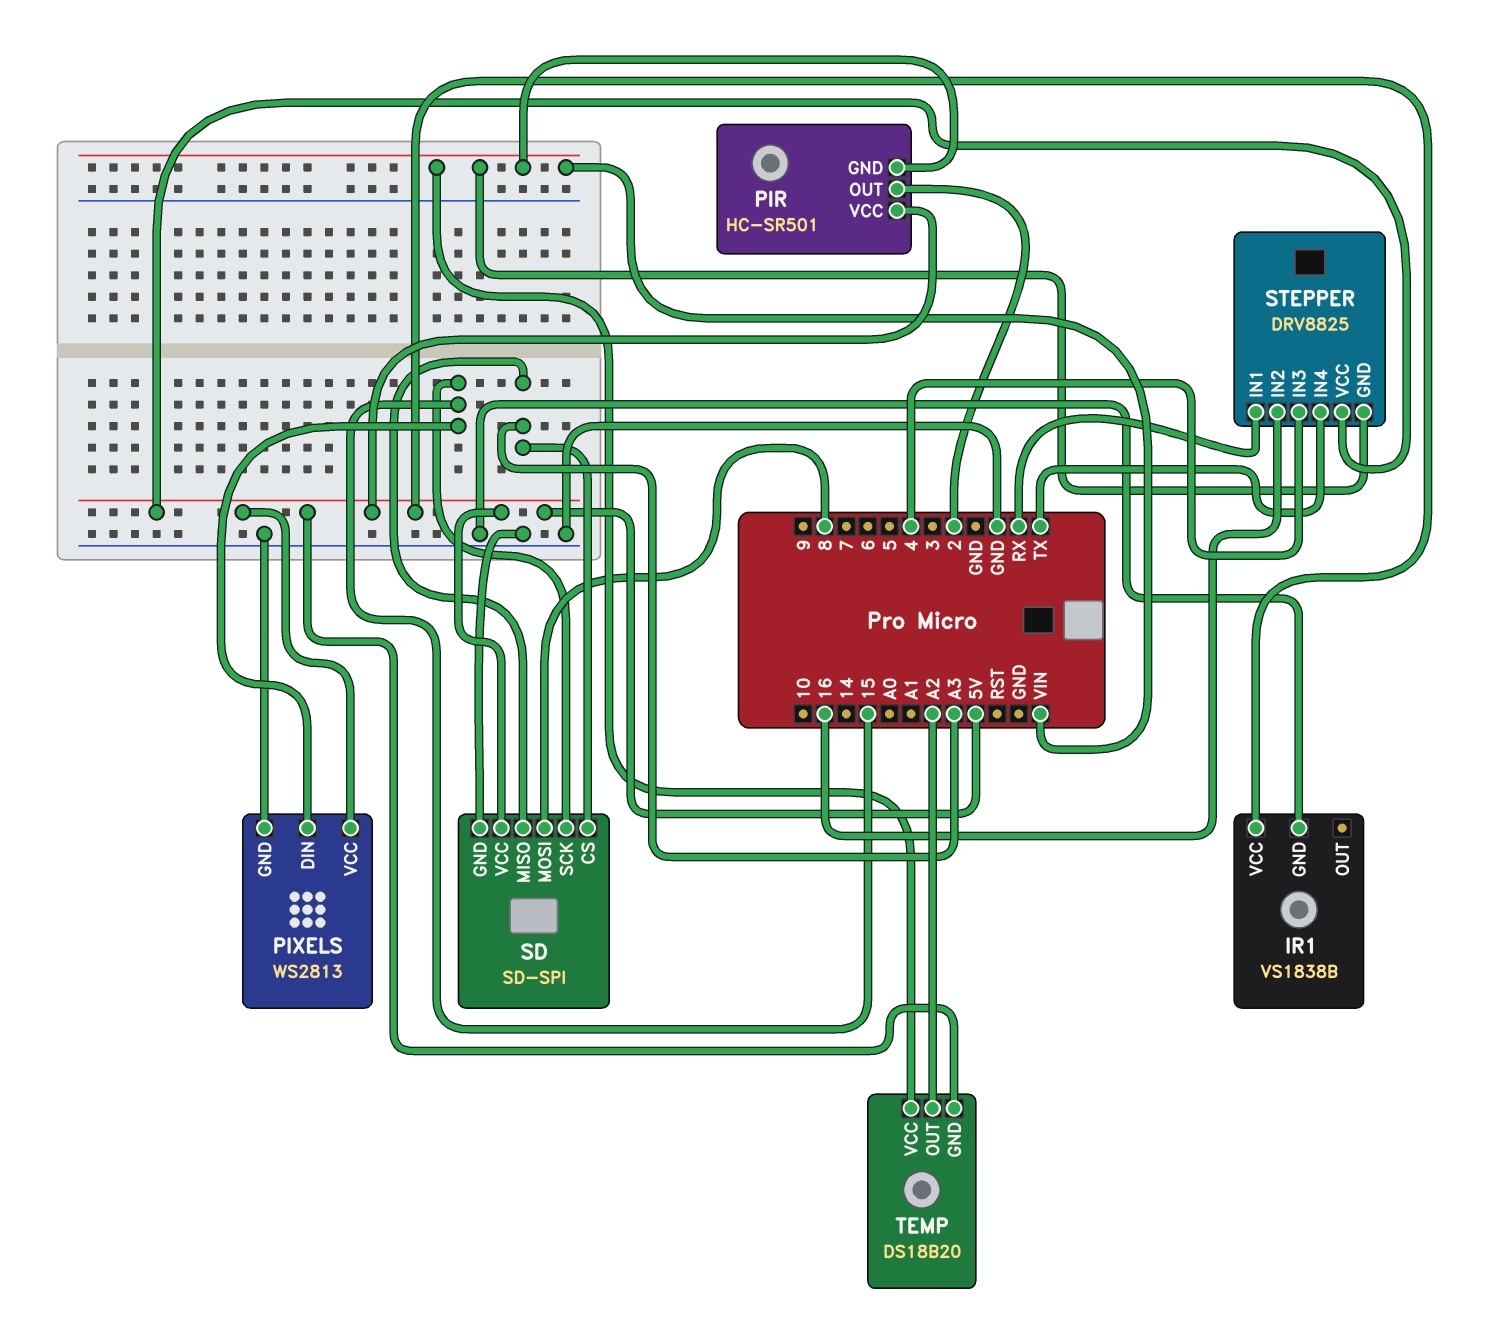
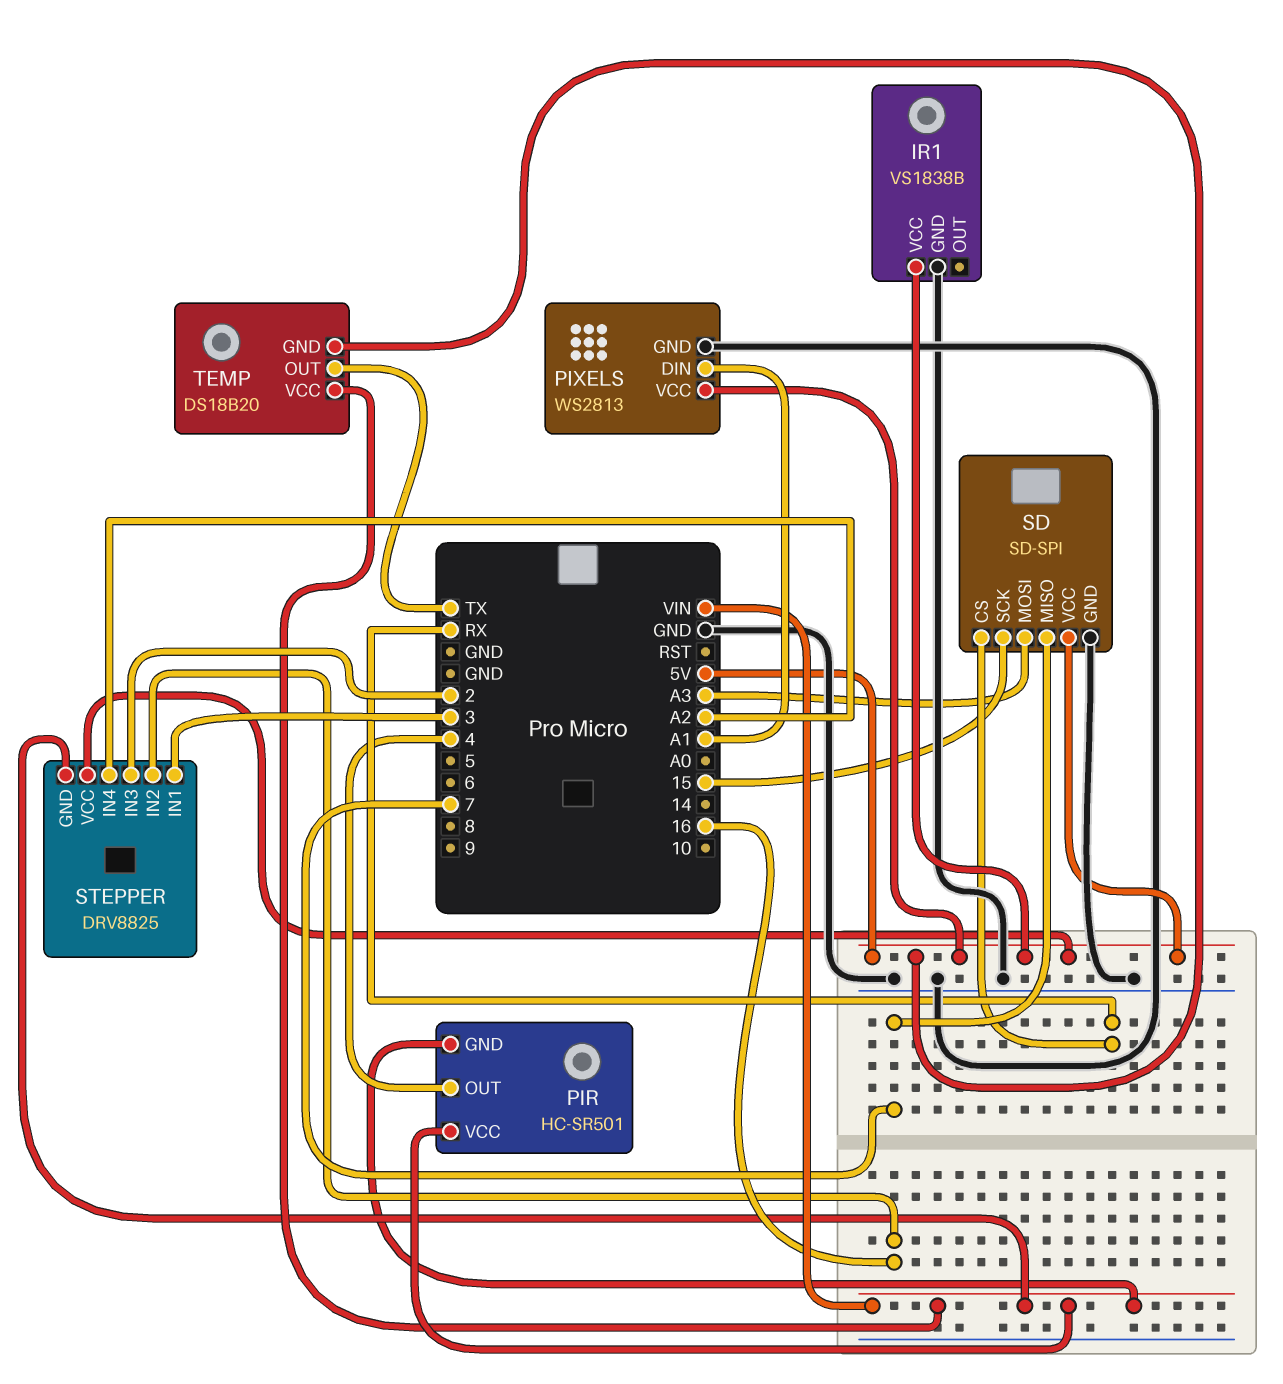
PIR pin OUT: 2 -> 4
PIR pin VCC: 5V -> VIN
PIXELS pin DIN: 15 -> A1
SD pin CS: A3 -> RX
SD pin MISO: A3 -> 7
SD pin MOSI: 8 -> A3
STEPPER pin IN1: RX -> 3
STEPPER pin IN3: 4 -> 2
STEPPER pin IN4: TX -> A2
TEMP pin OUT: A2 -> TX

